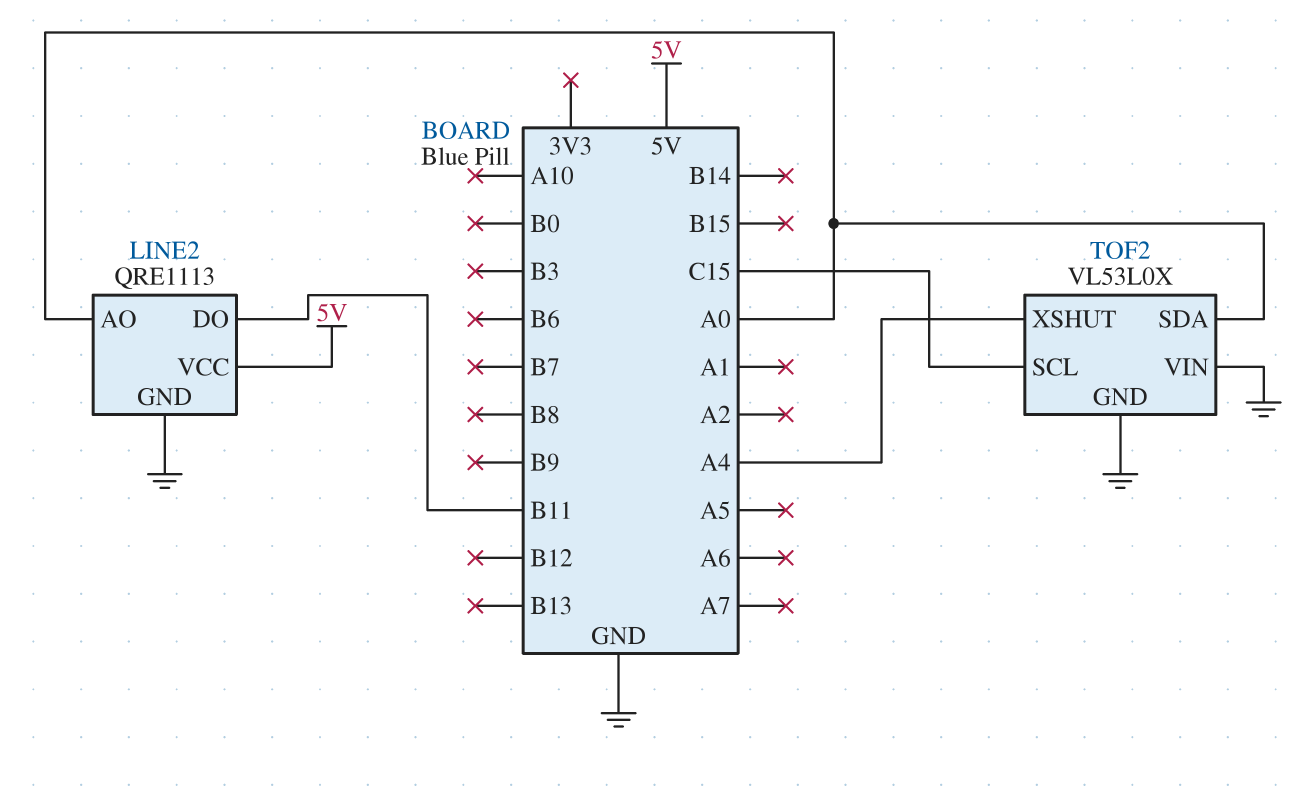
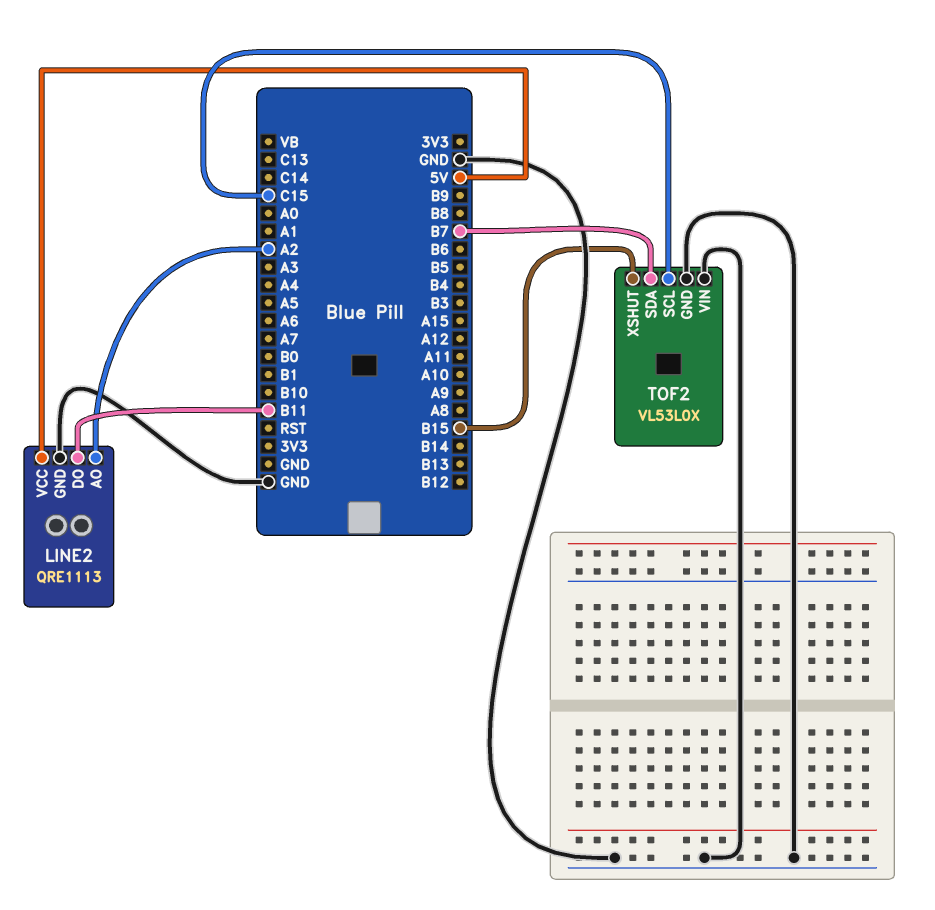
LINE2 pin AO: A0 -> A2
TOF2 pin SDA: A0 -> B7
TOF2 pin XSHUT: A4 -> B15

